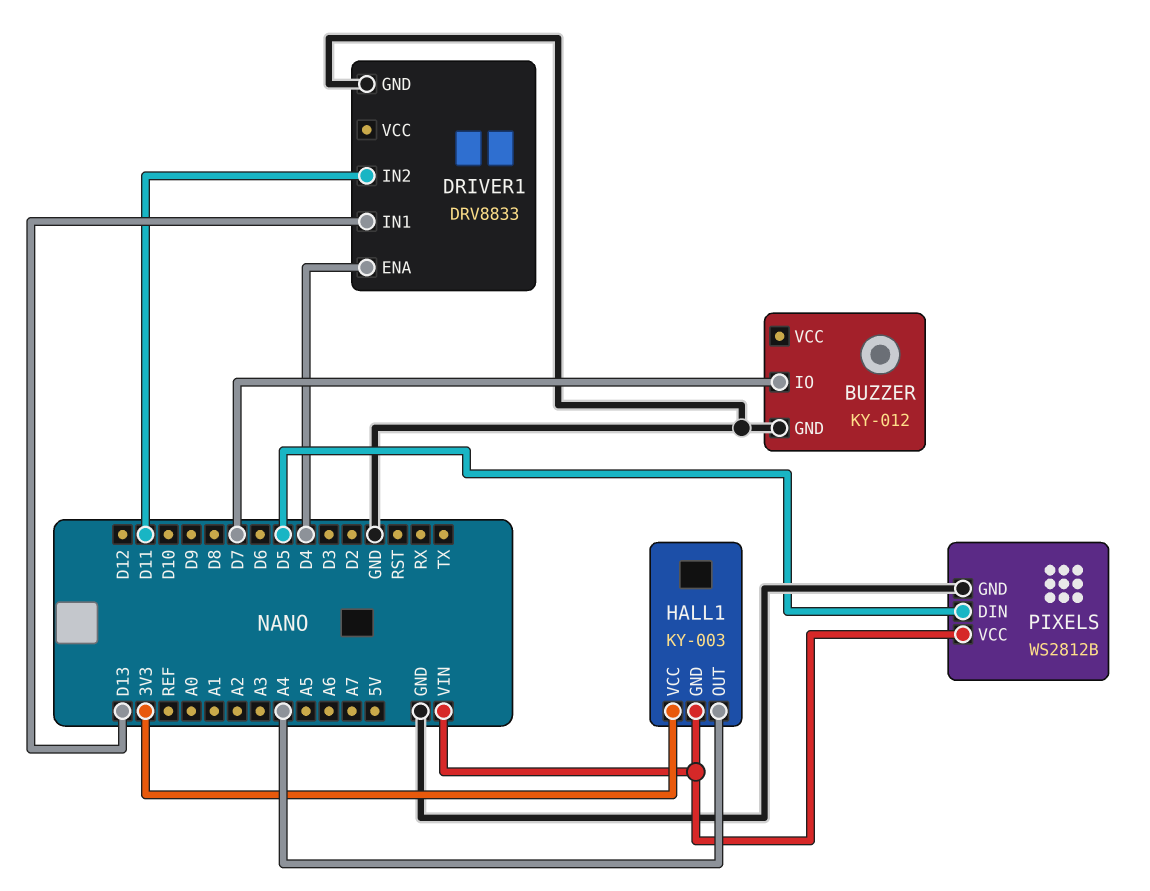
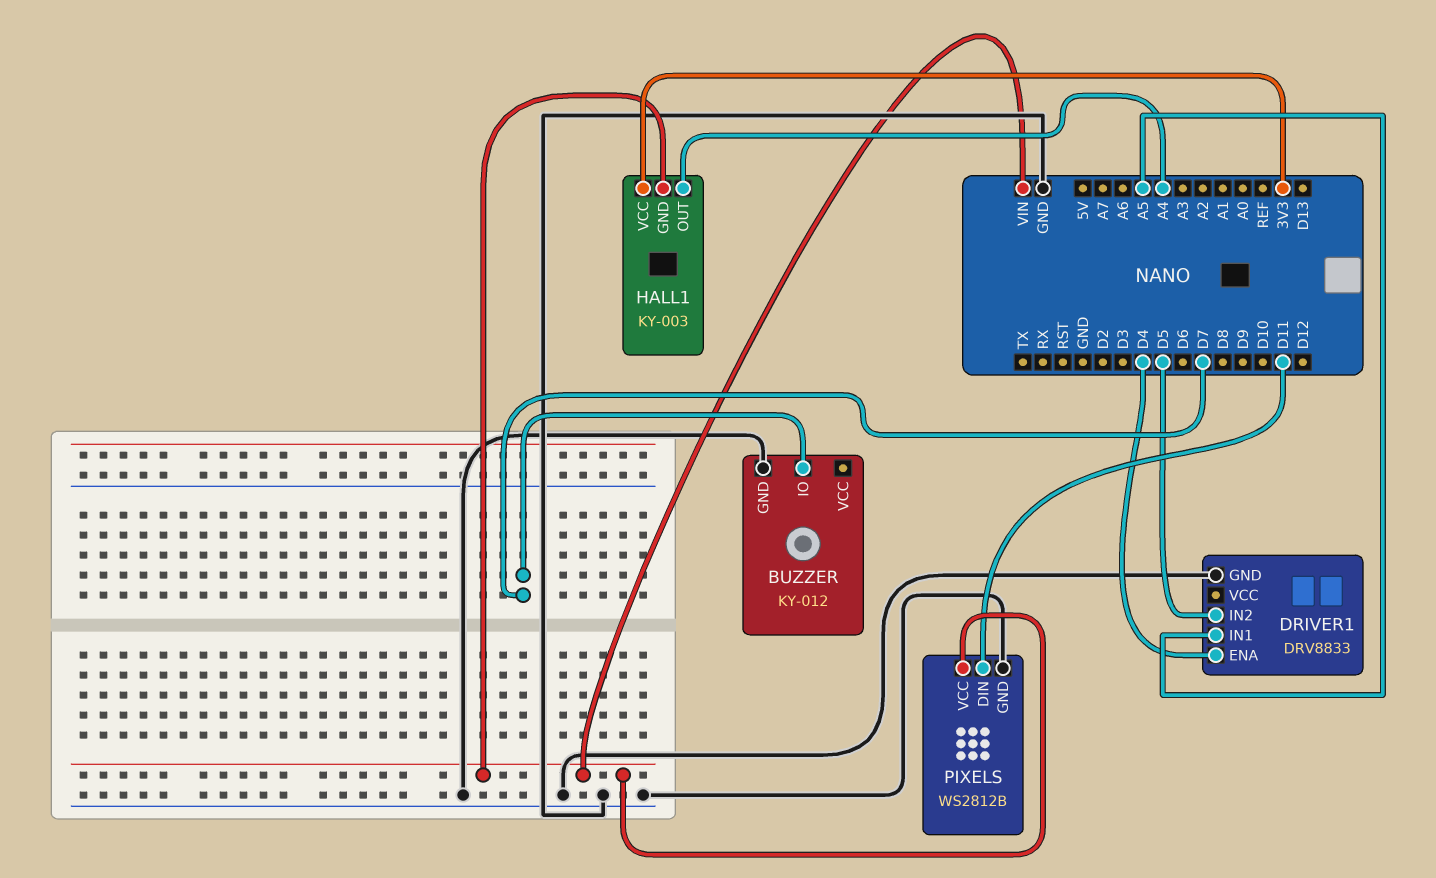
DRIVER1 pin IN1: D13 -> A5
DRIVER1 pin IN2: D11 -> D5
PIXELS pin DIN: D5 -> D11

